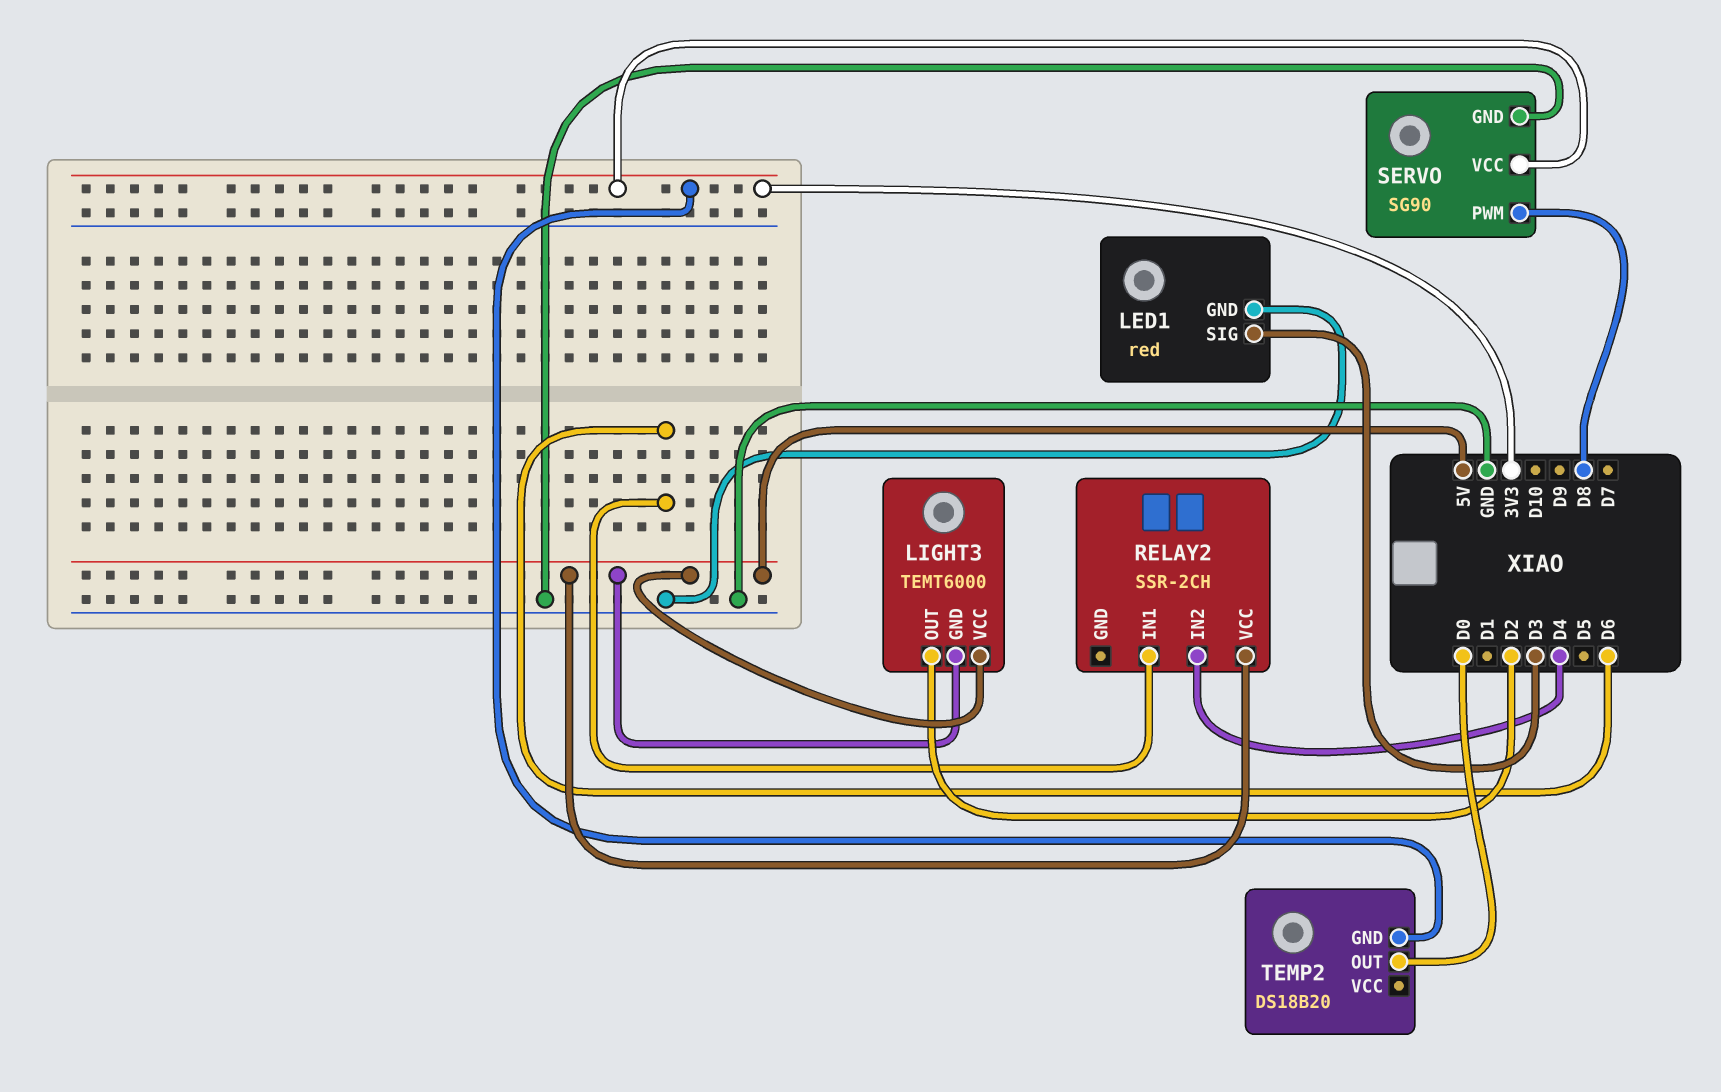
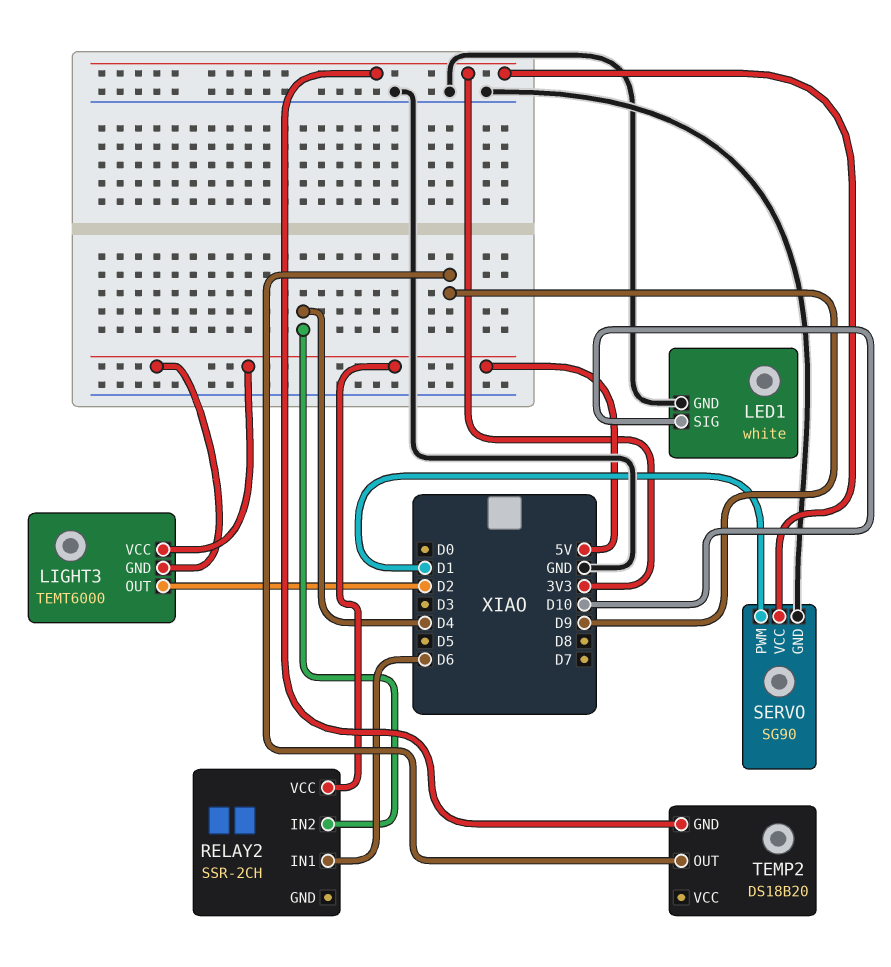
LED1: red -> white
LED1 pin SIG: D3 -> D10
SERVO pin PWM: D8 -> D1
TEMP2 pin OUT: D0 -> D9

